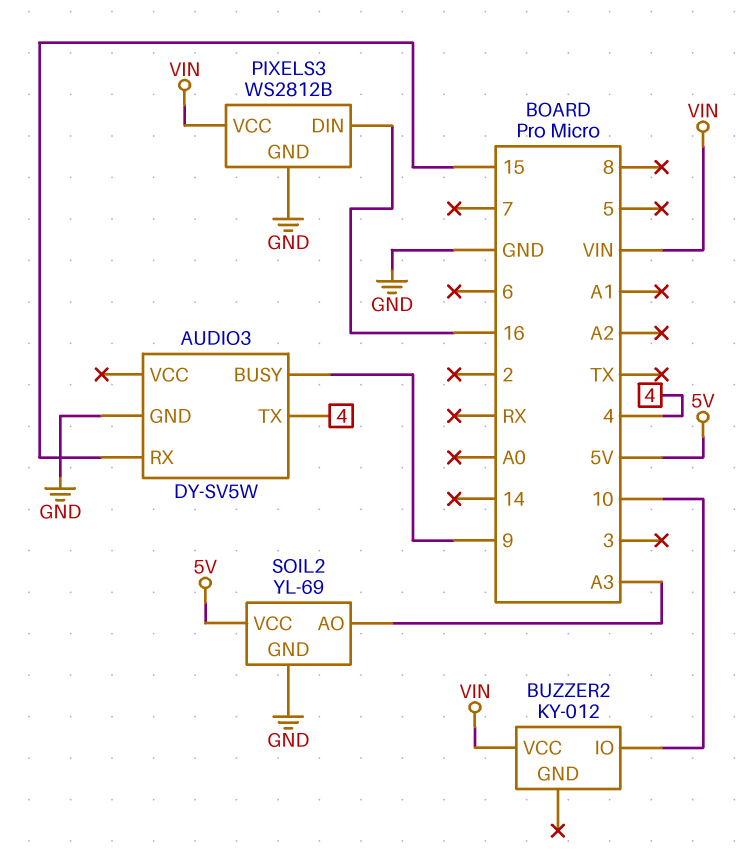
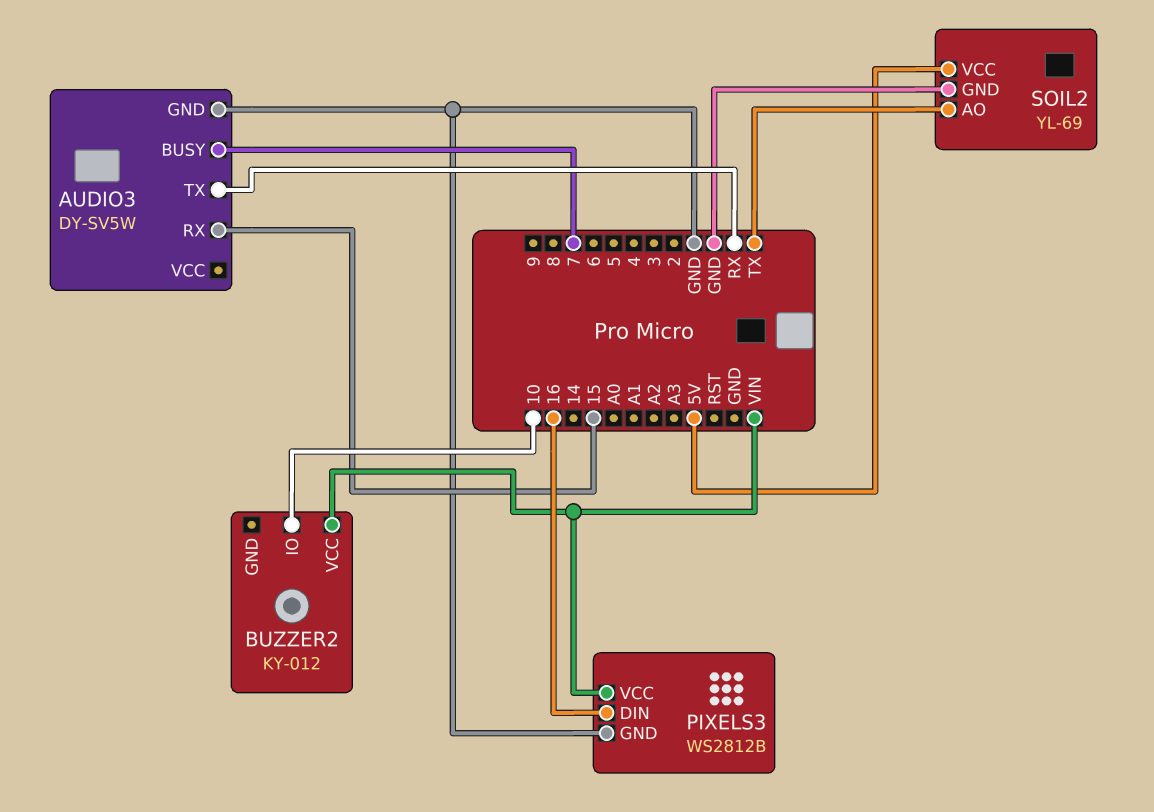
AUDIO3 pin BUSY: 9 -> 7
AUDIO3 pin TX: 4 -> RX
SOIL2 pin AO: A3 -> TX

